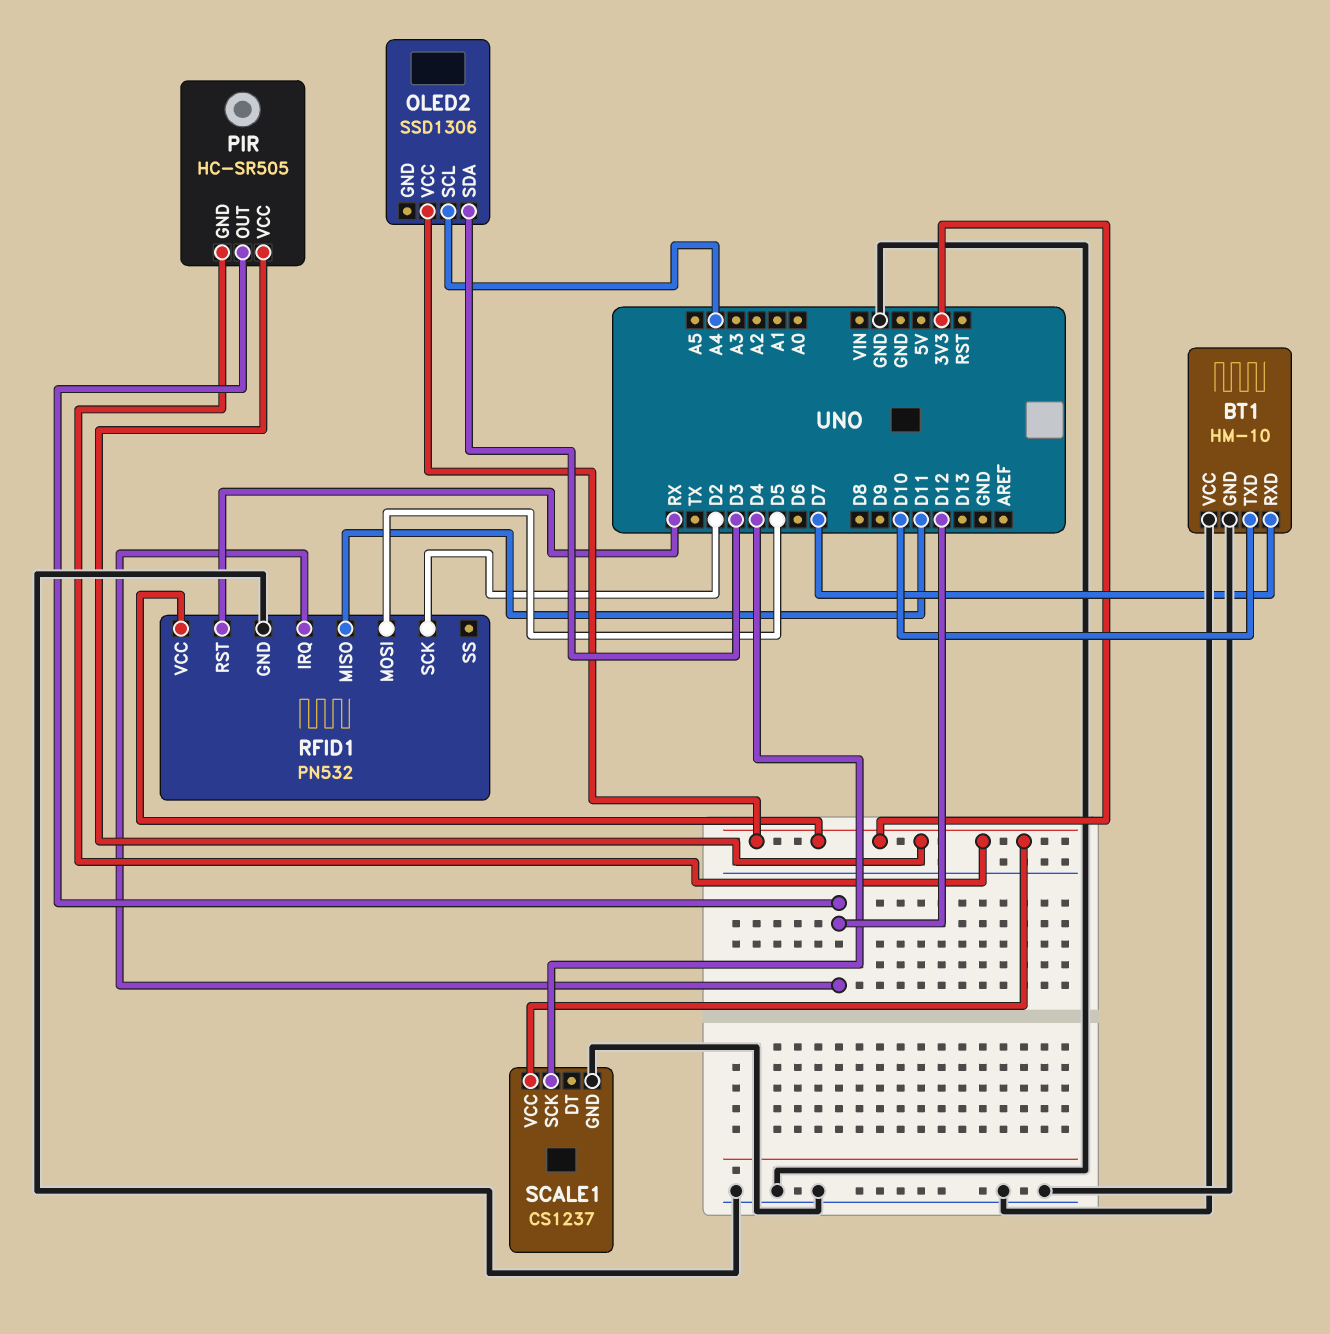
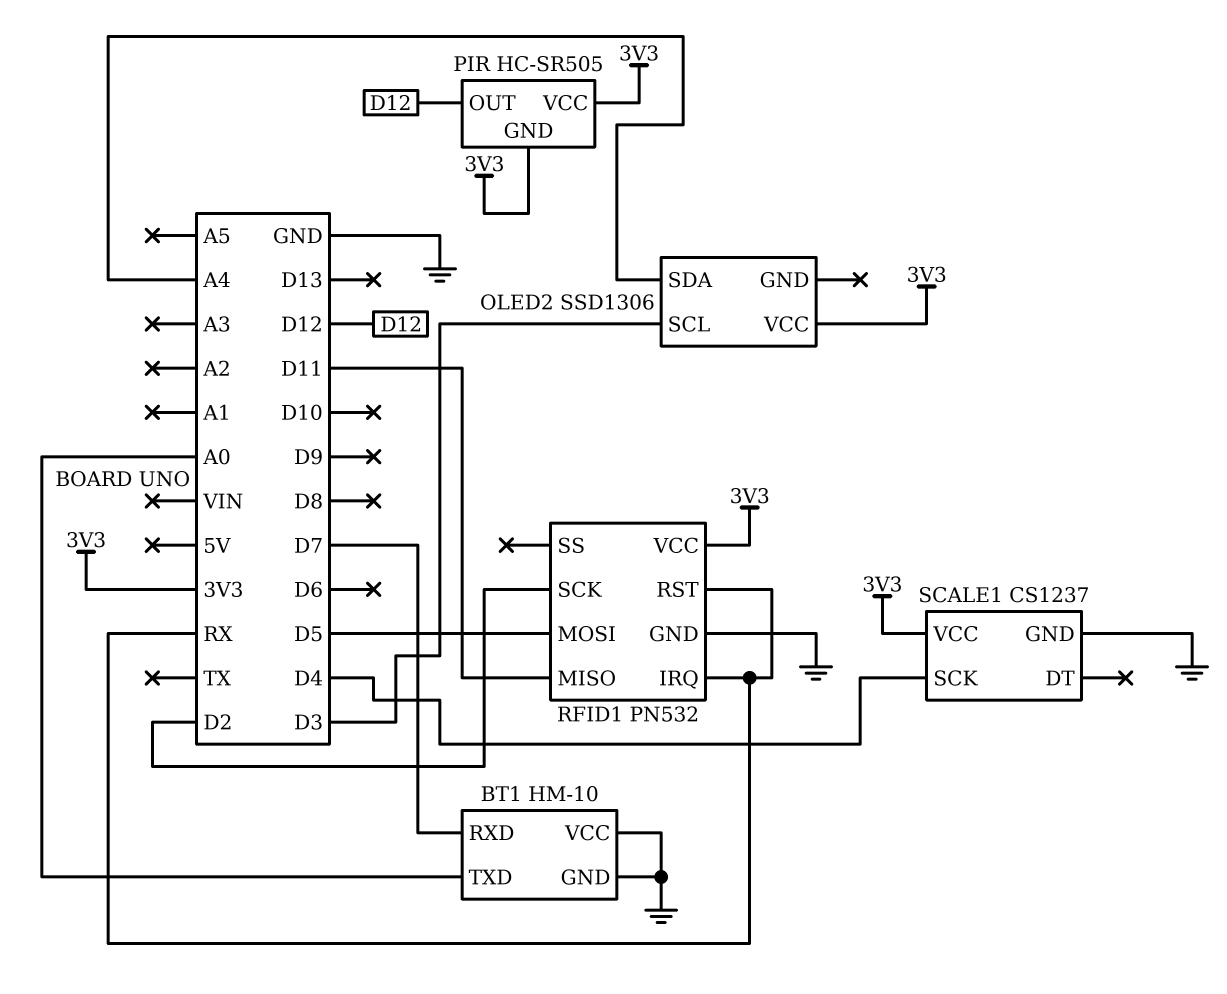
BT1 pin TXD: D10 -> A0
OLED2 pin SCL: A4 -> D3
OLED2 pin SDA: D3 -> A4
RFID1 pin IRQ: D12 -> RX

